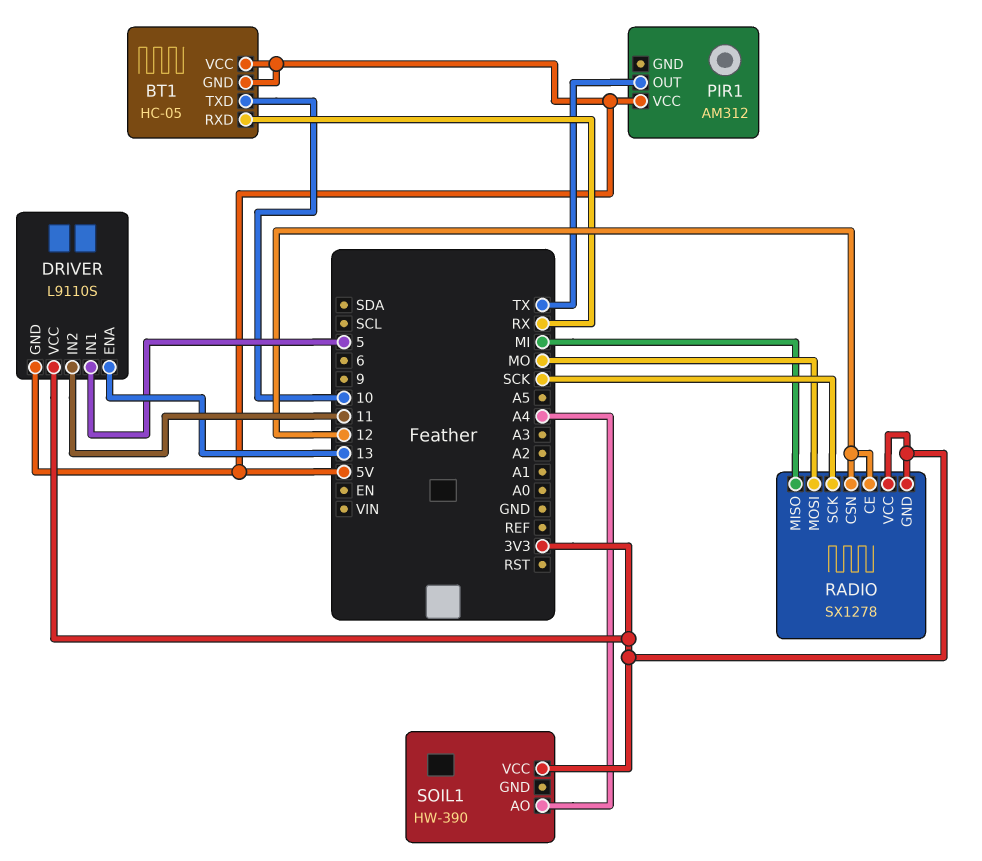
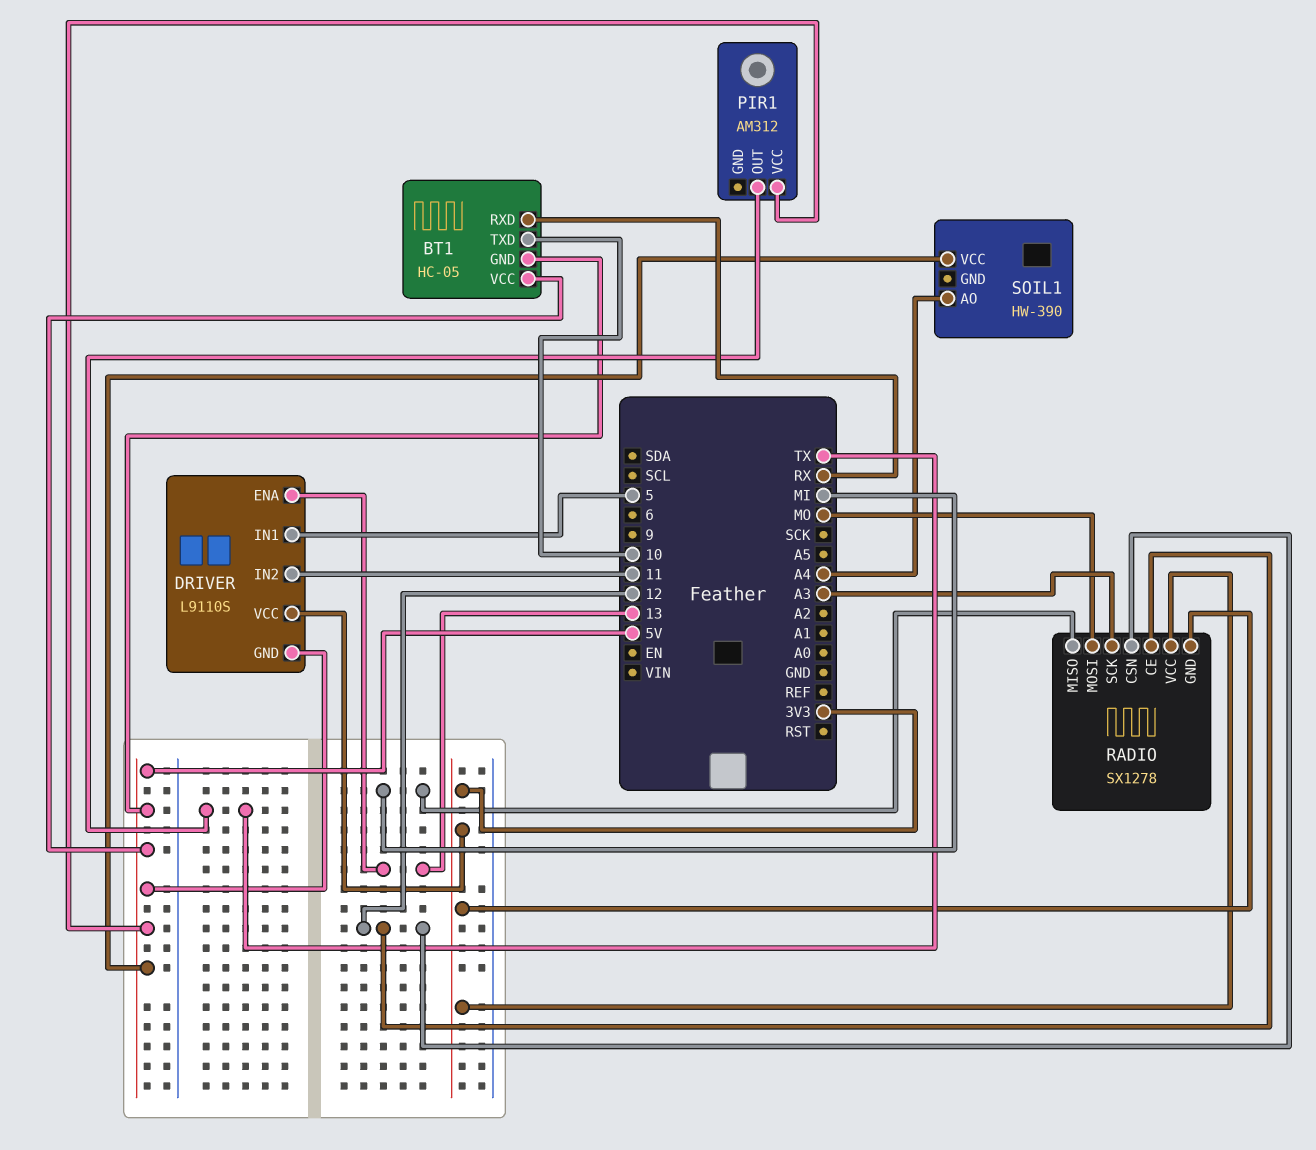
RADIO pin SCK: SCK -> A3
SOIL1 pin VCC: 3V3 -> 5V

